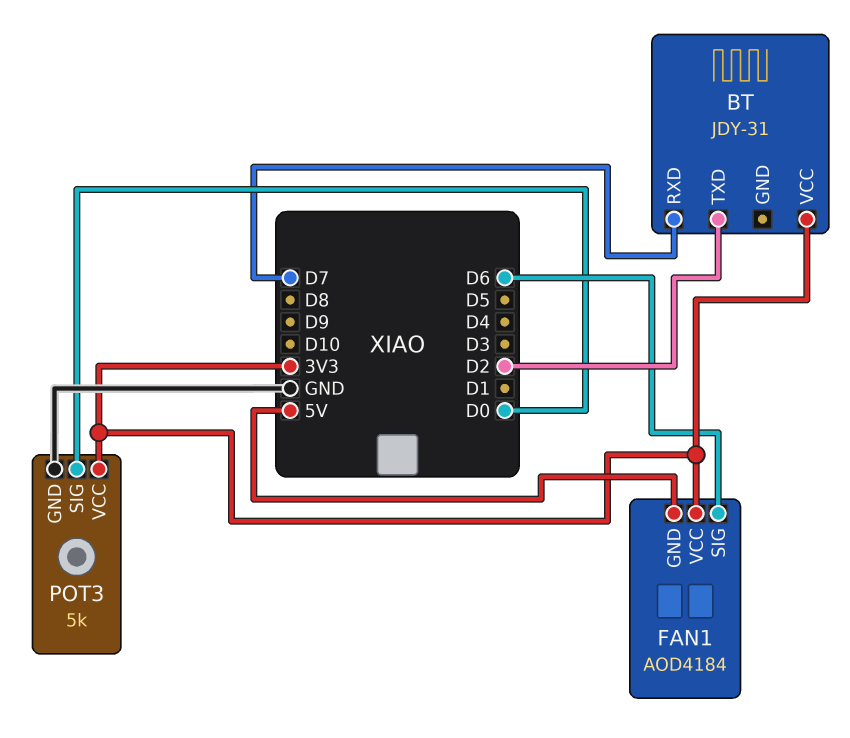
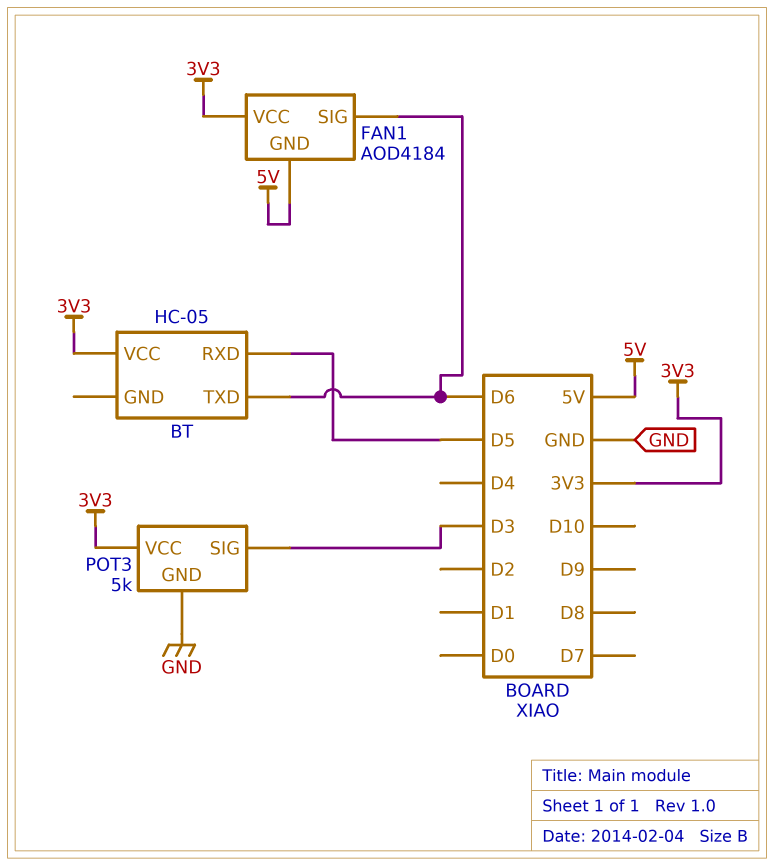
BT: JDY-31 -> HC-05
BT pin RXD: D7 -> D5
BT pin TXD: D2 -> D6
POT3 pin SIG: D0 -> D3

